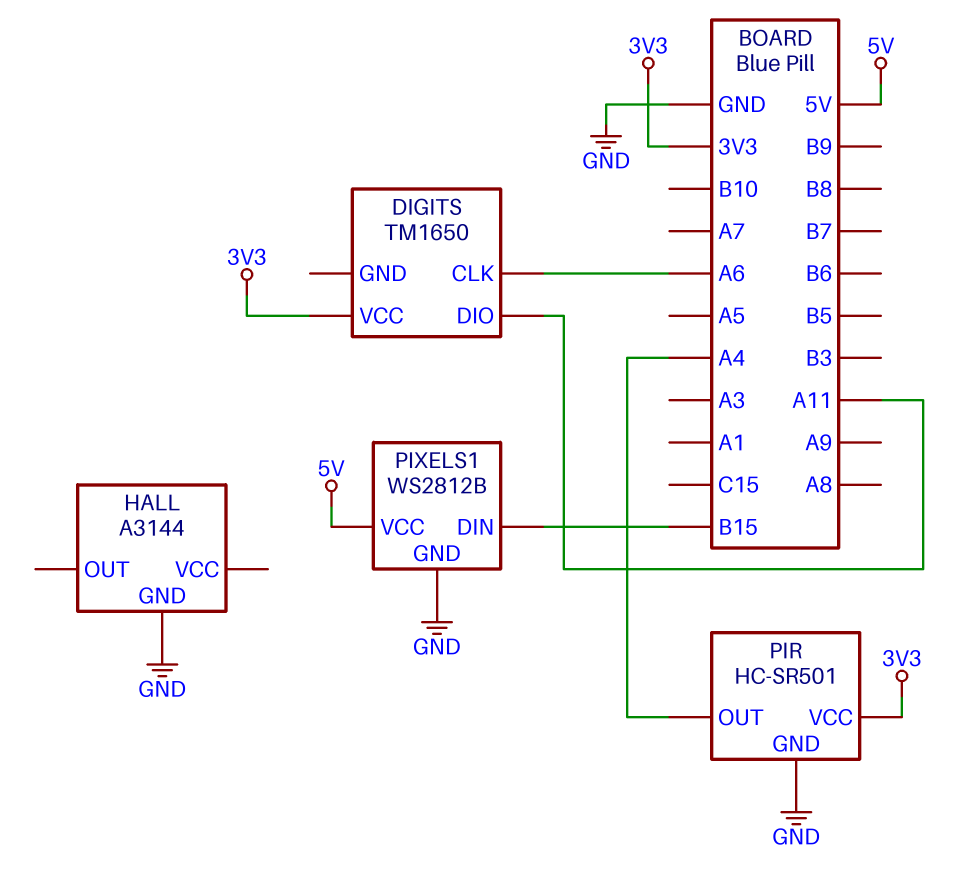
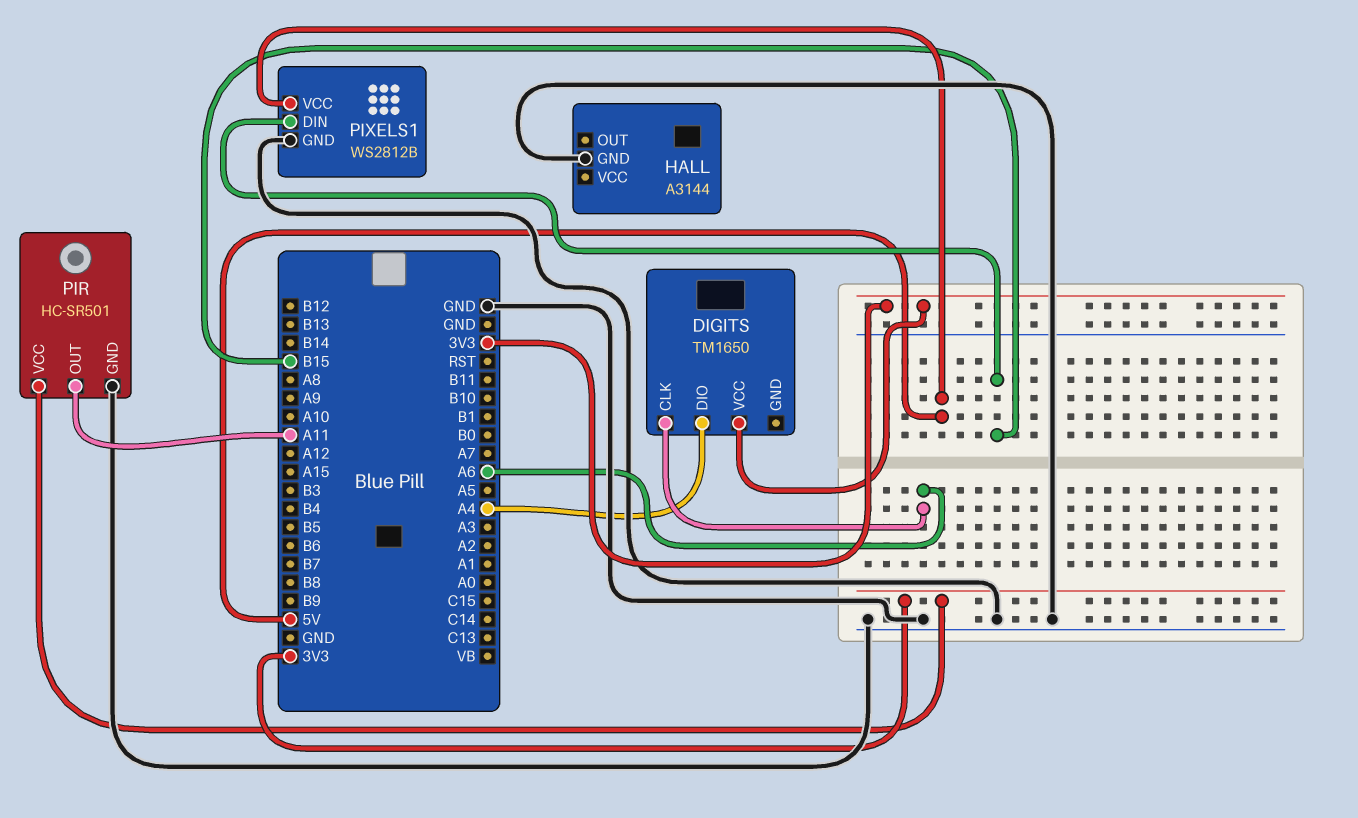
DIGITS pin DIO: A11 -> A4
PIR pin OUT: A4 -> A11

